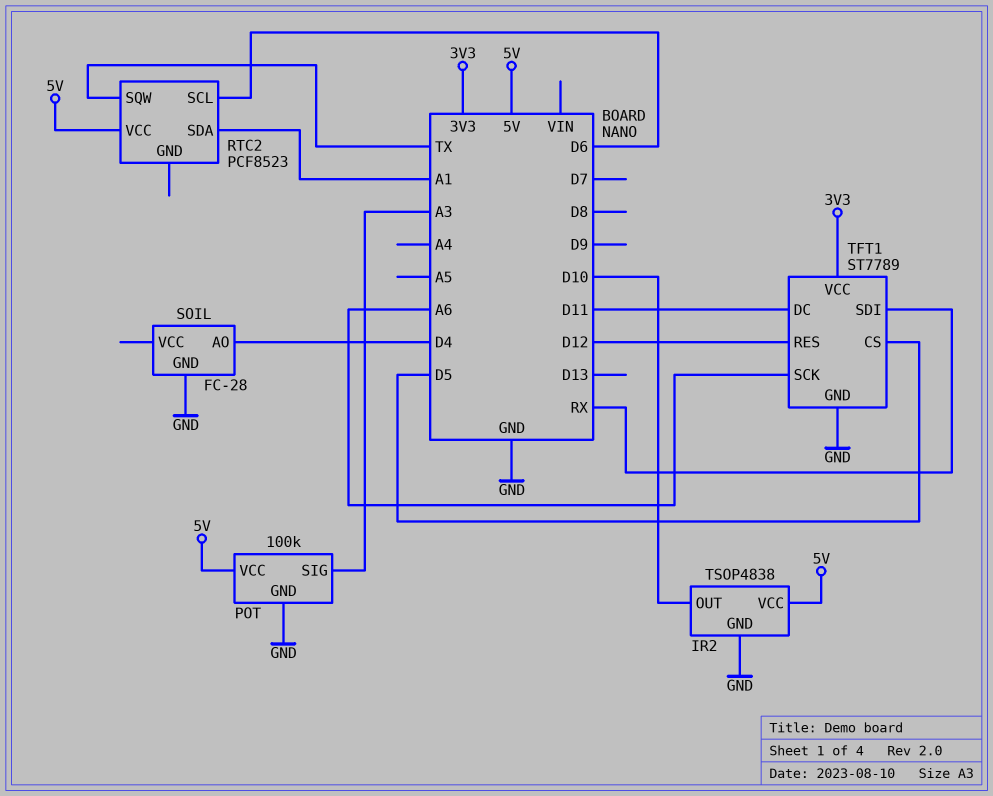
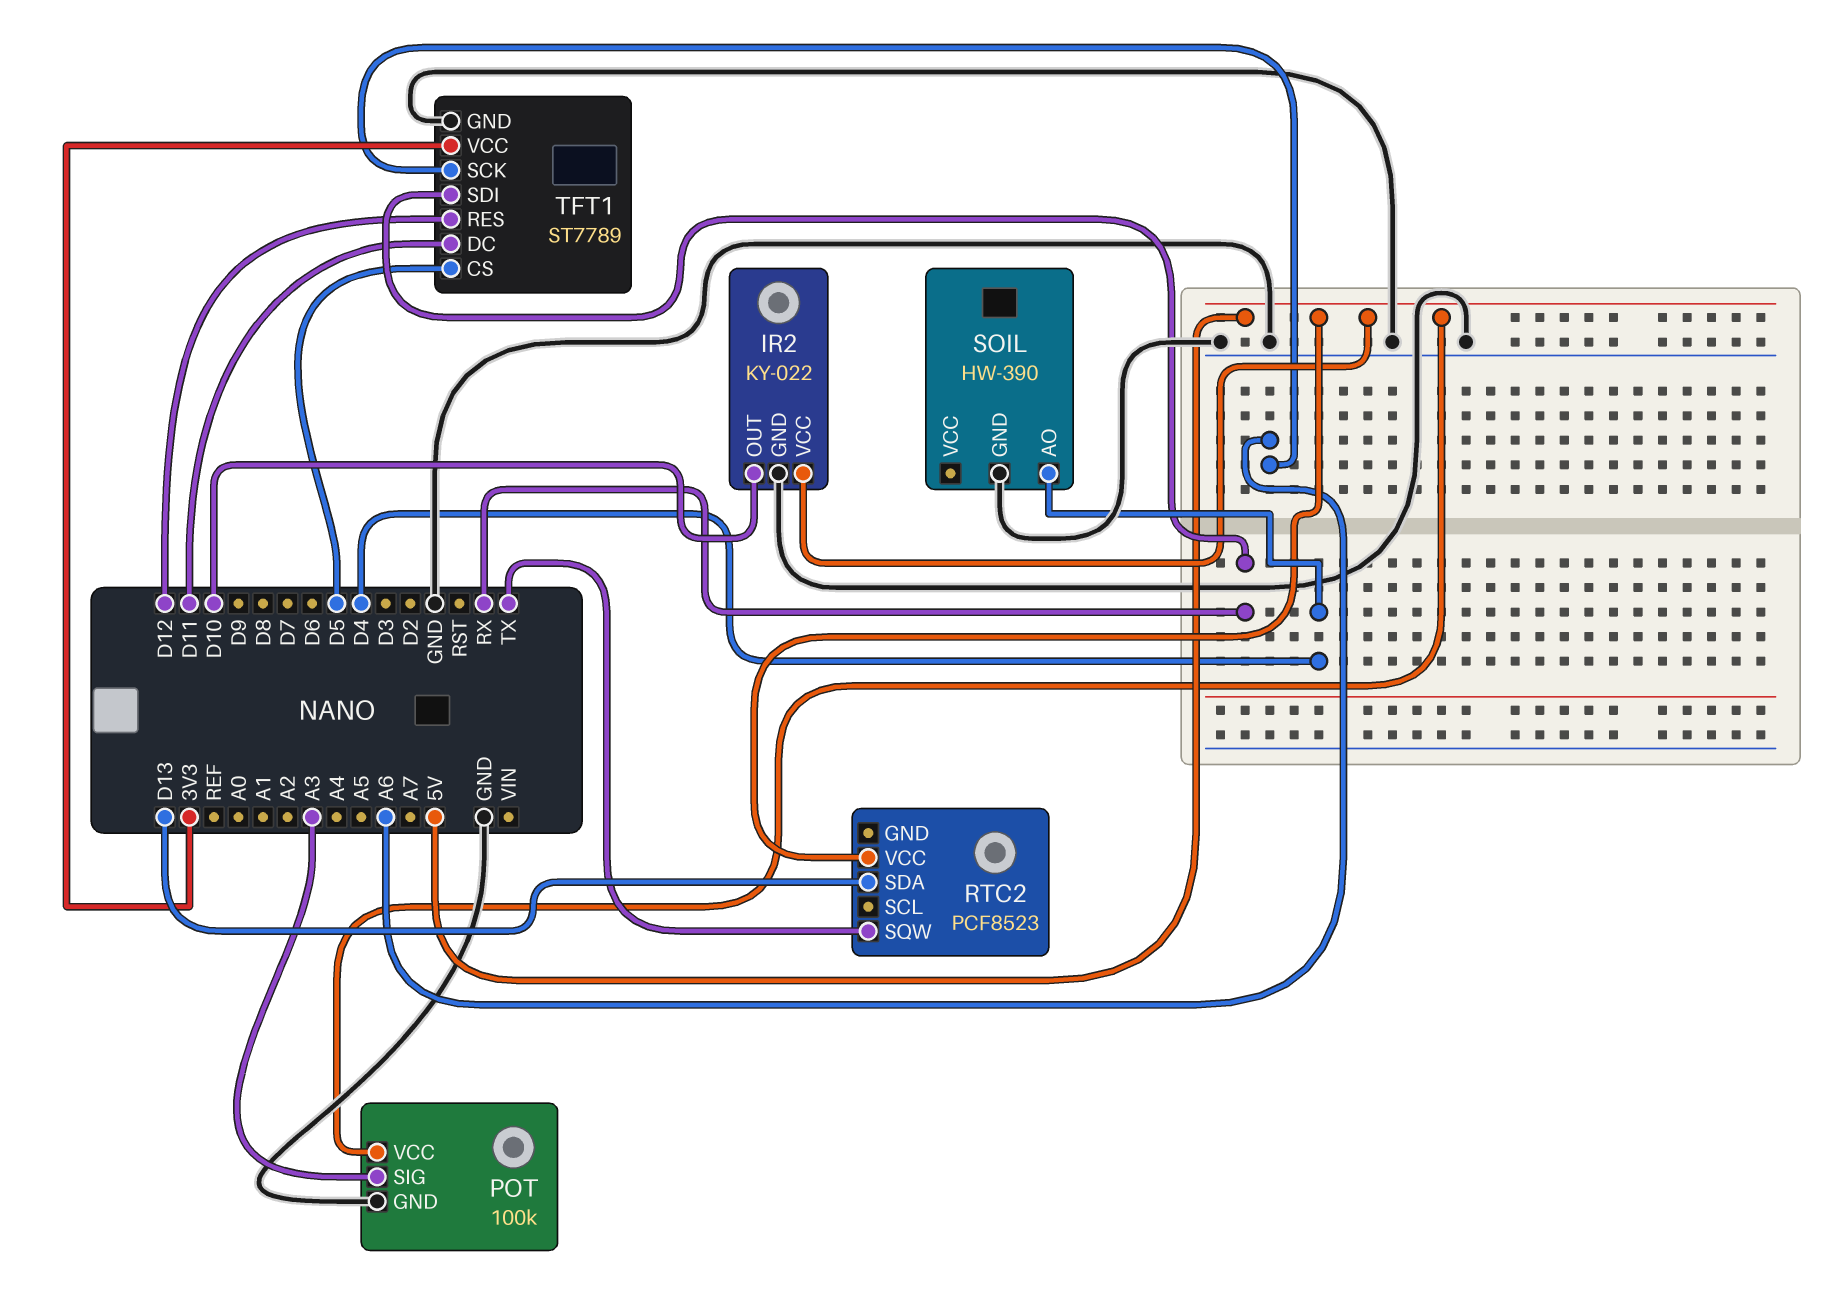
IR2: TSOP4838 -> KY-022
RTC2 pin SCL: D6 -> none
RTC2 pin SDA: A1 -> D13
SOIL: FC-28 -> HW-390

